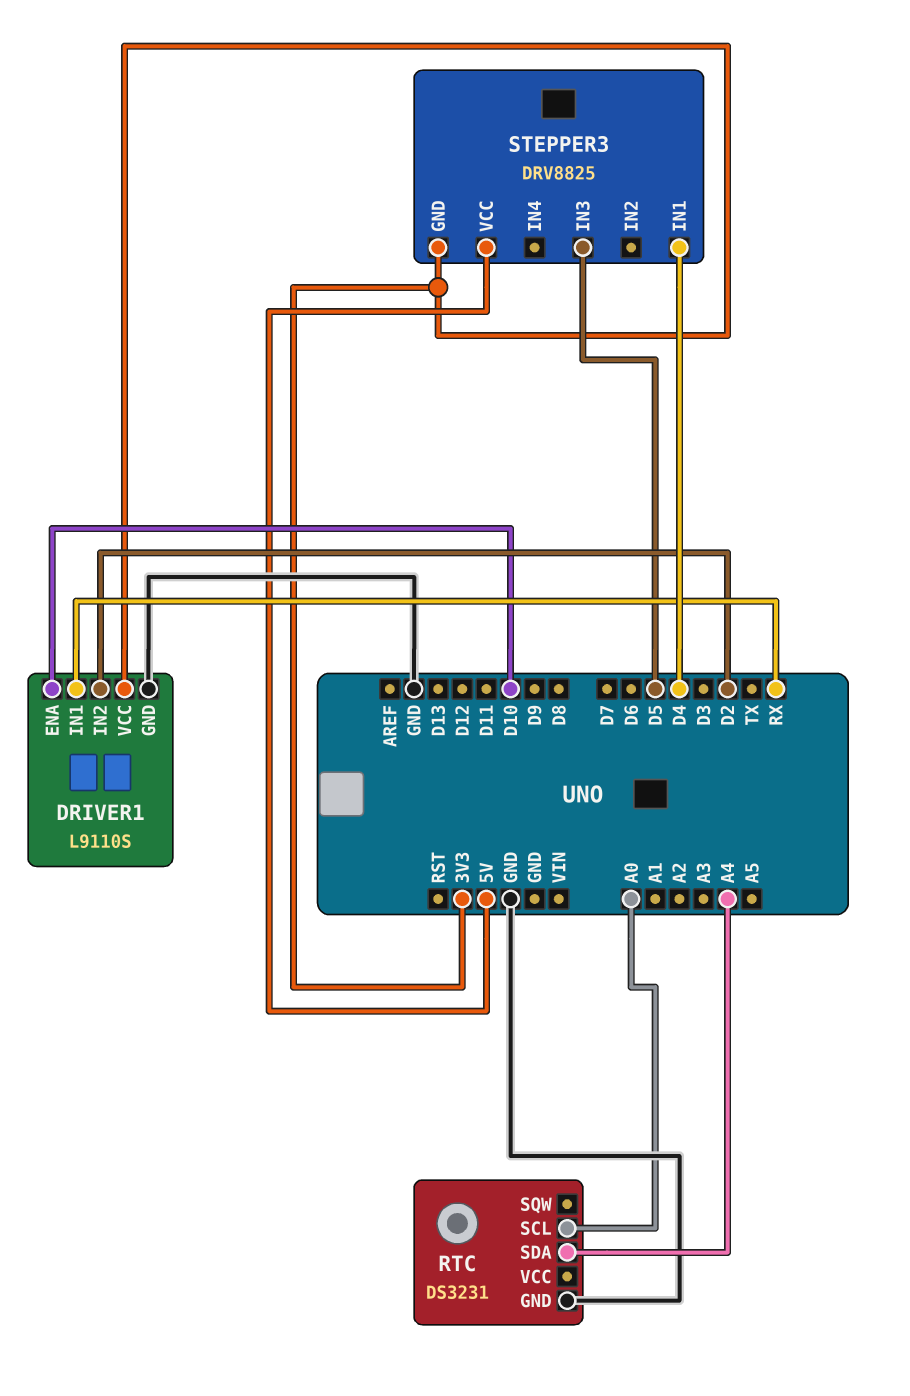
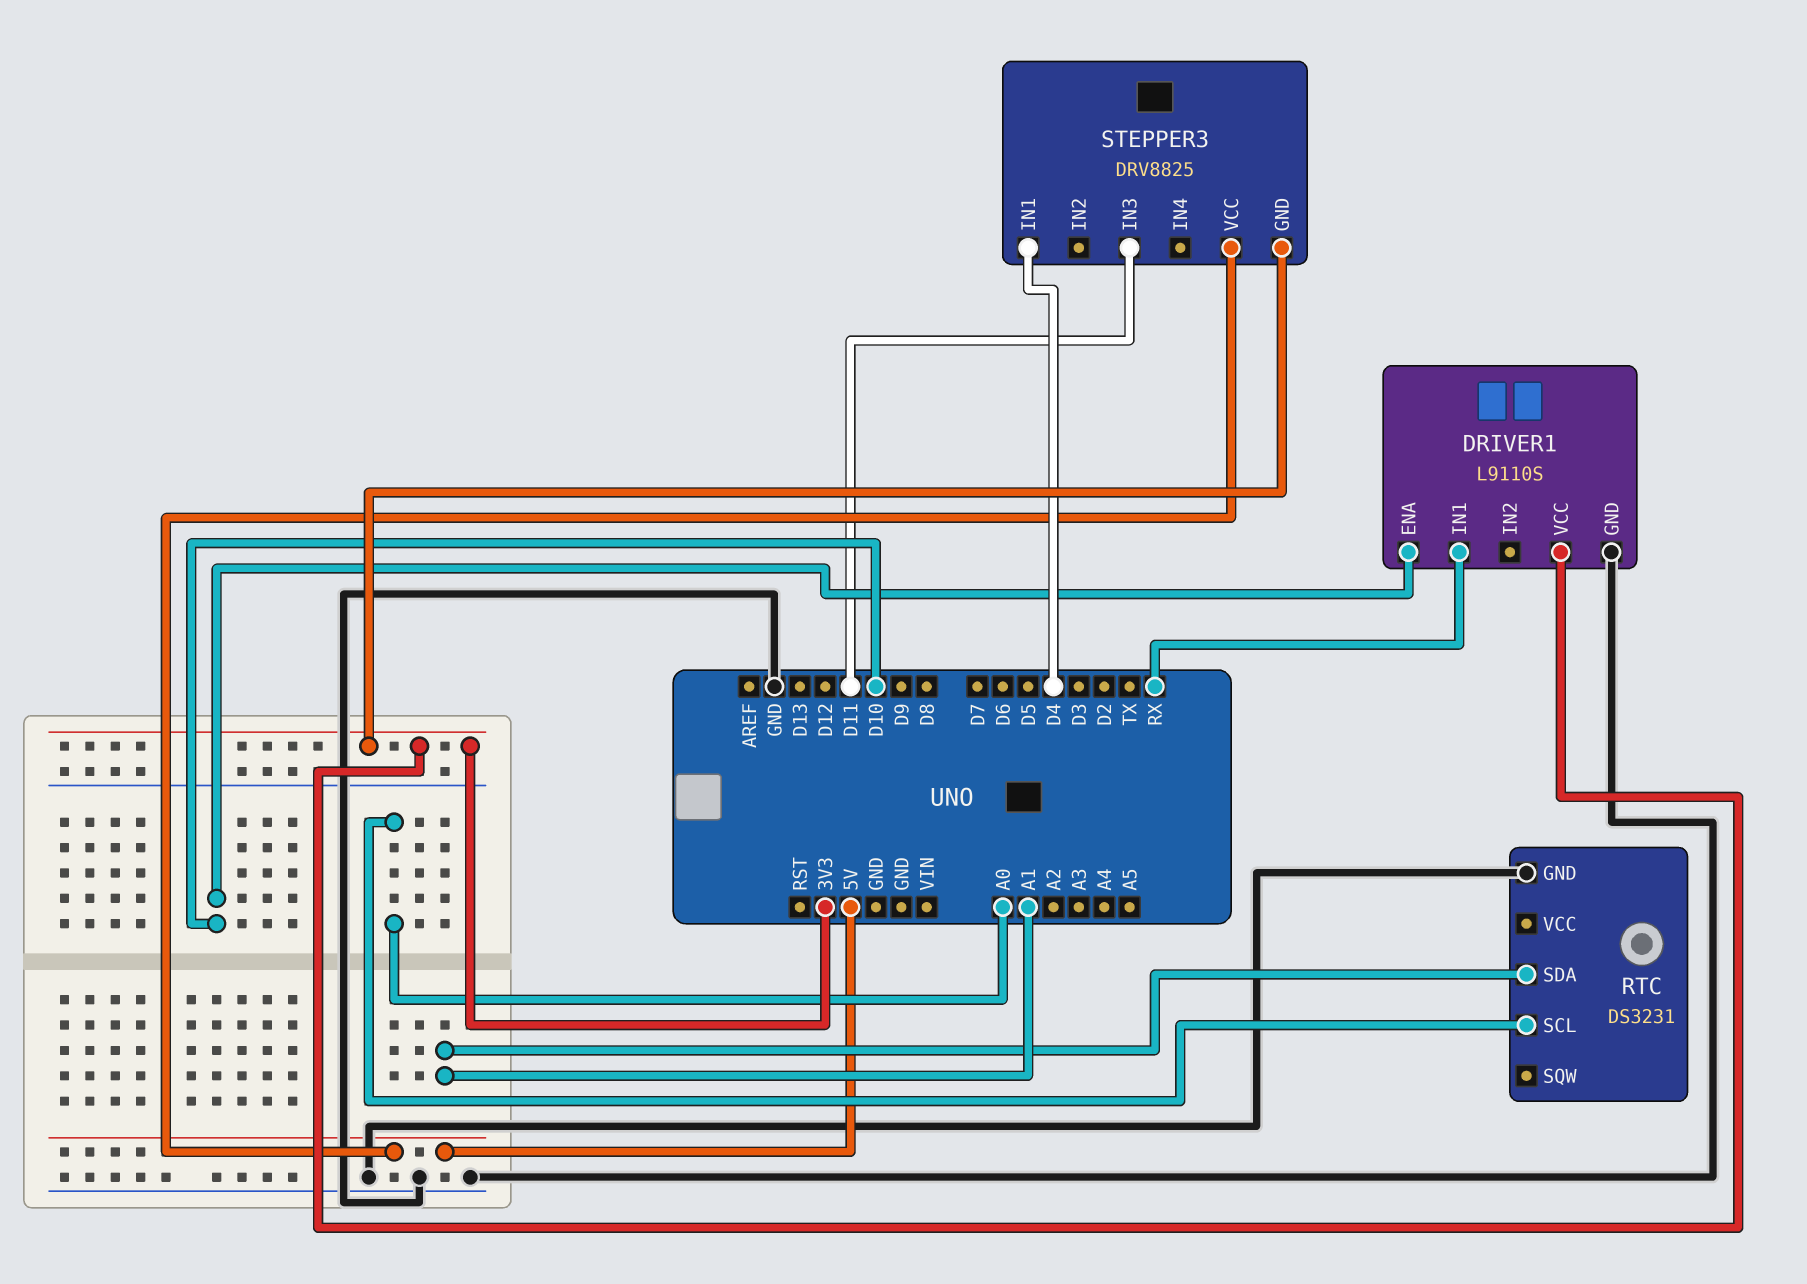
DRIVER1 pin IN2: D2 -> none
RTC pin SDA: A4 -> A1
STEPPER3 pin IN3: D5 -> D11

